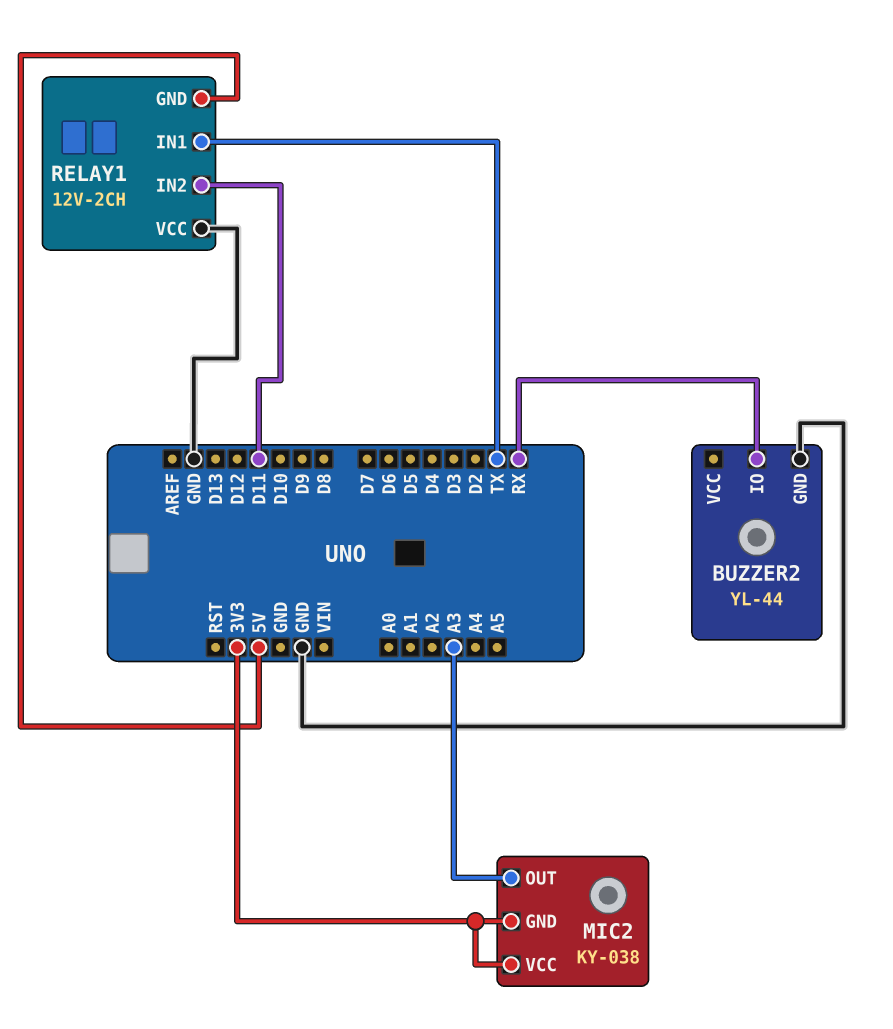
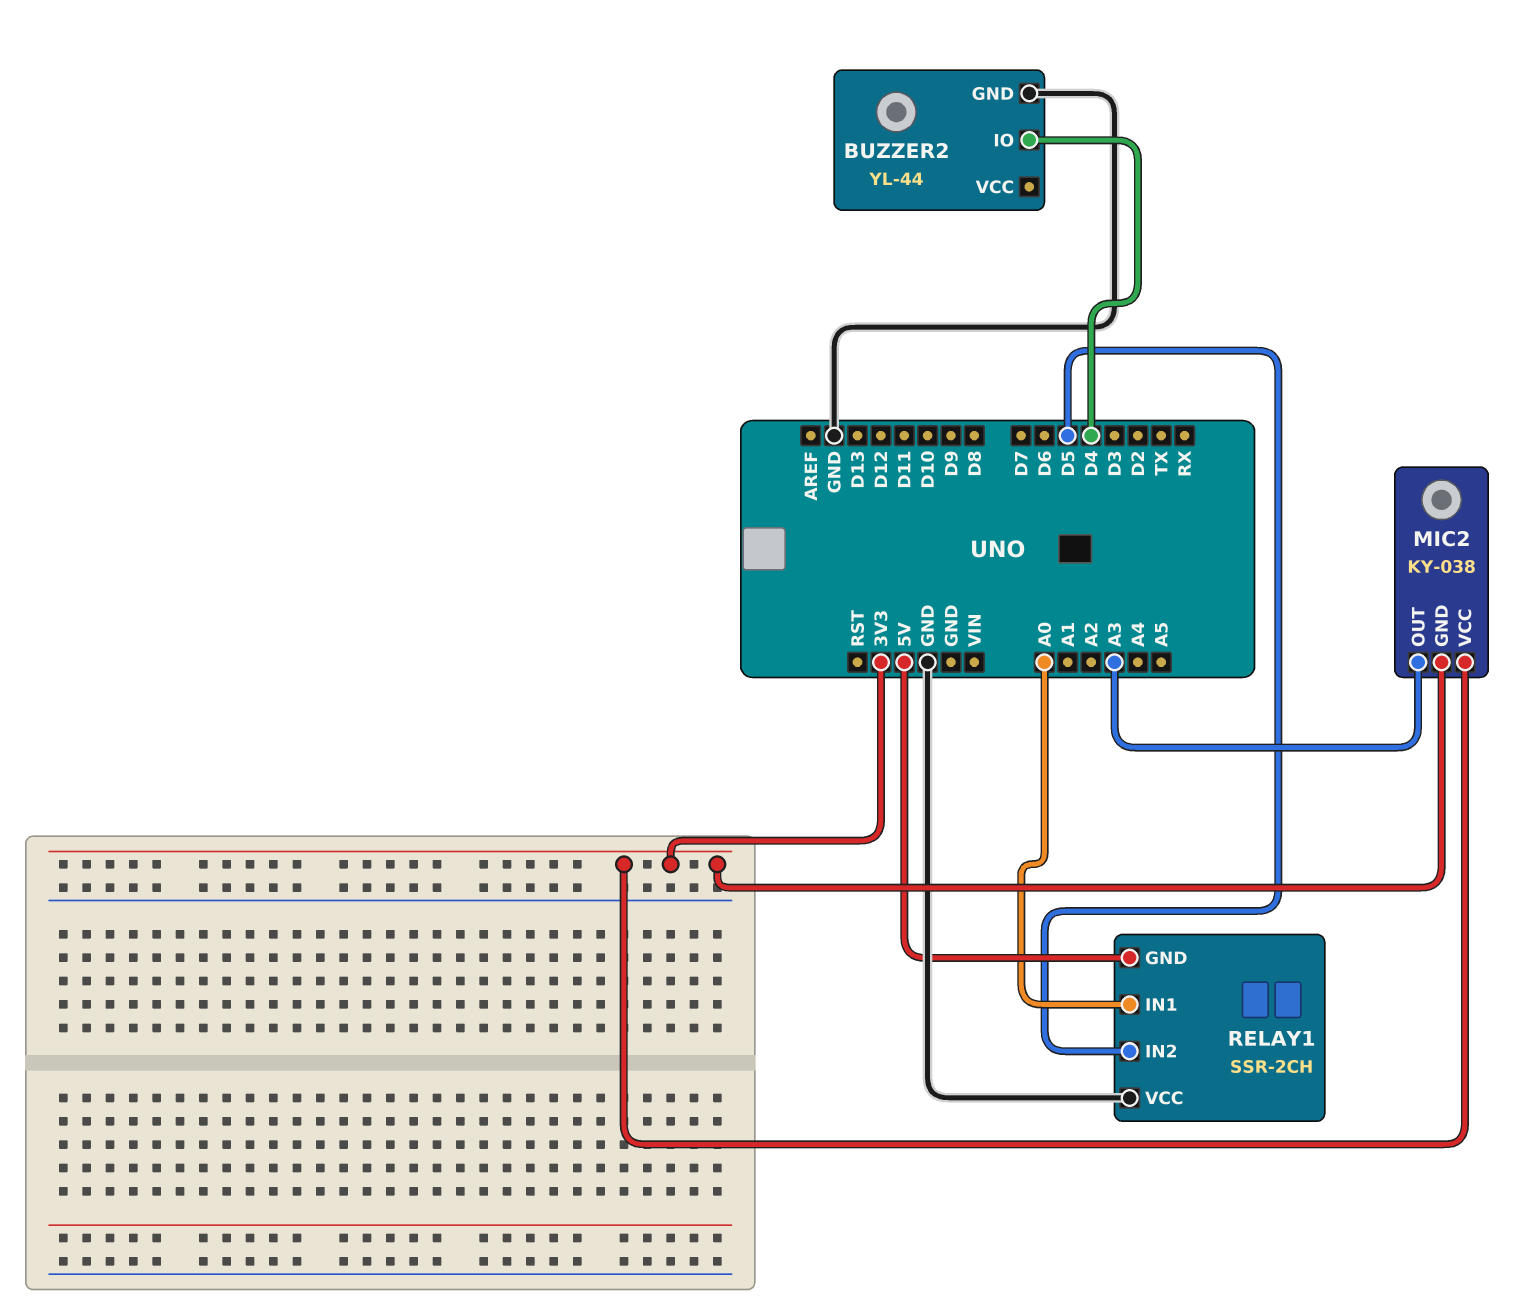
BUZZER2 pin IO: RX -> D4
RELAY1: 12V-2CH -> SSR-2CH
RELAY1 pin IN1: TX -> A0
RELAY1 pin IN2: D11 -> D5

